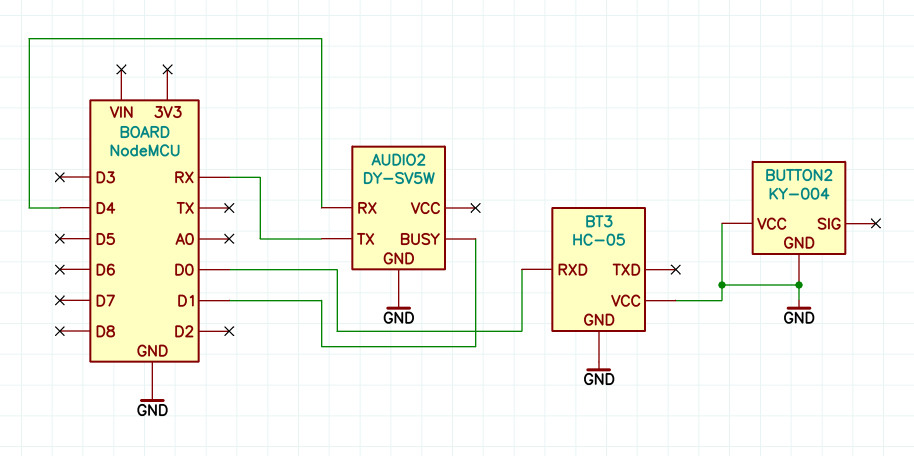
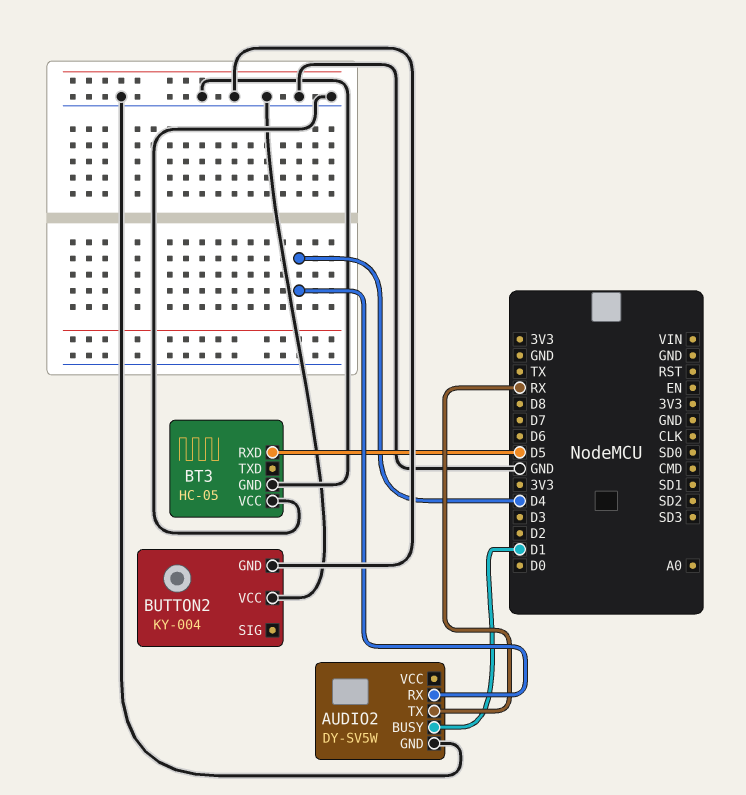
BT3 pin RXD: D0 -> D5

